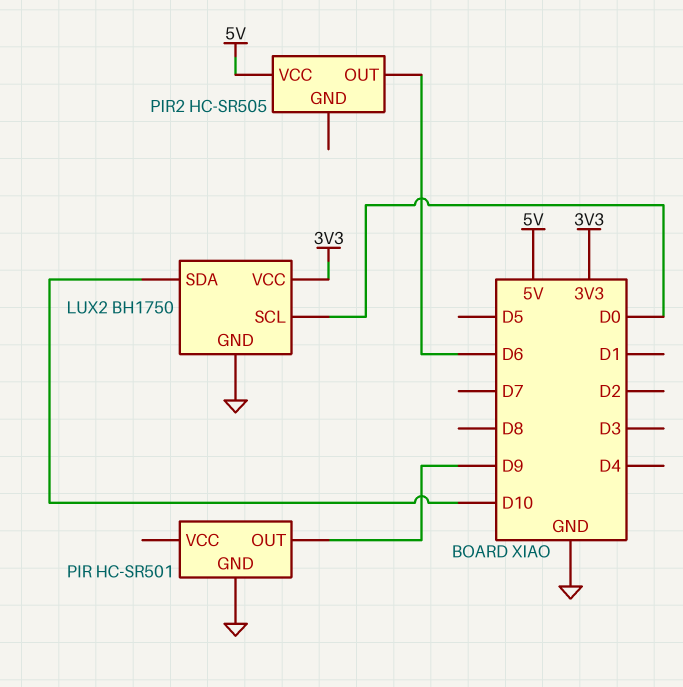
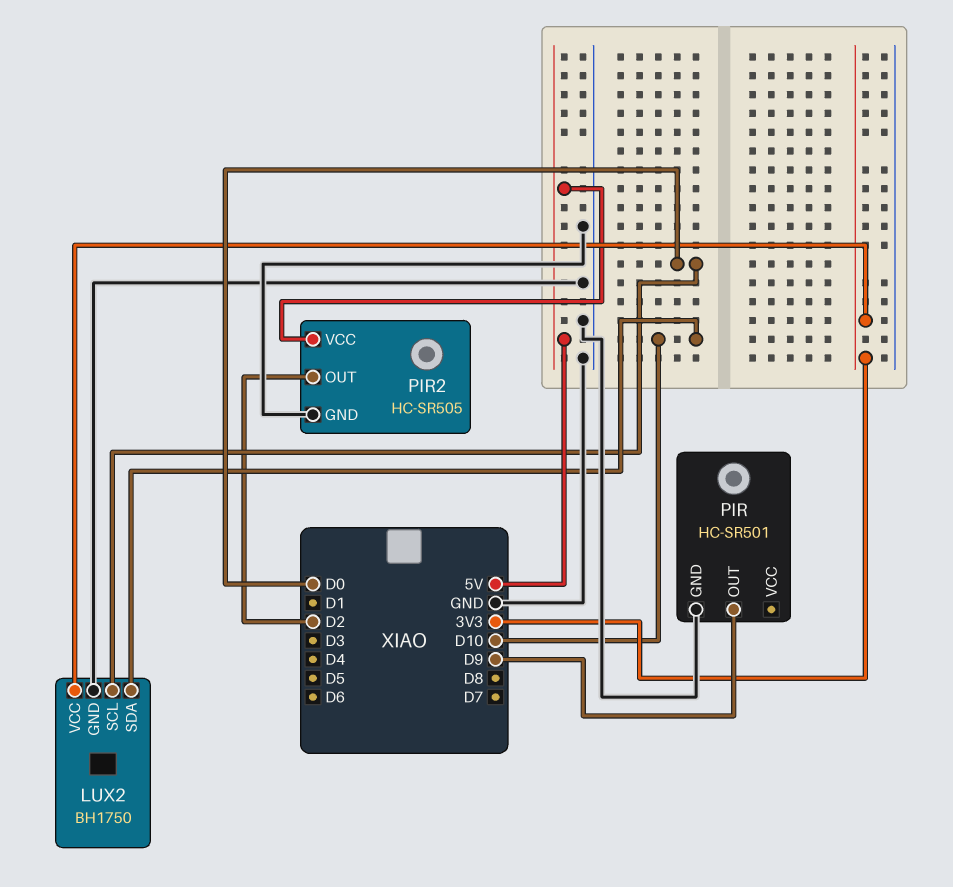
PIR2 pin GND: none -> GND
PIR2 pin OUT: D6 -> D2

